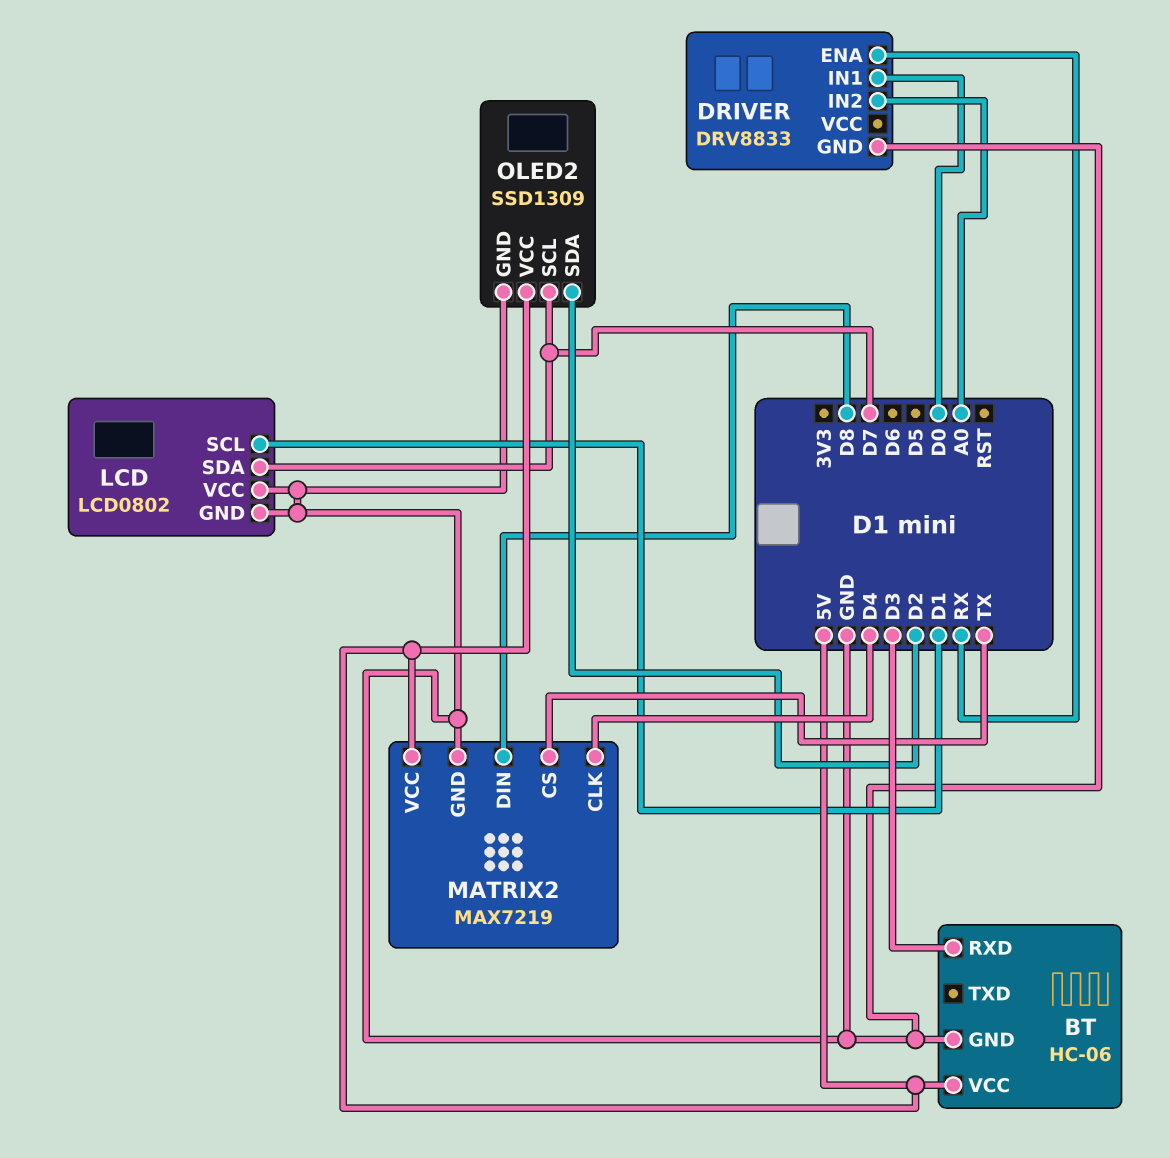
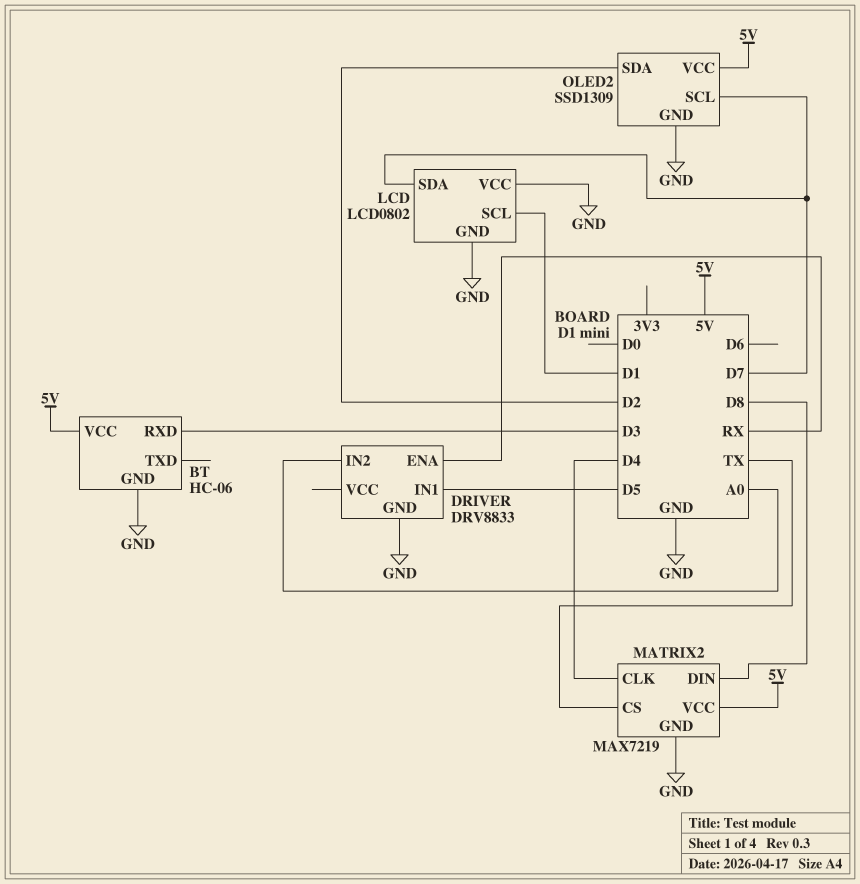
DRIVER pin IN1: D0 -> D5

